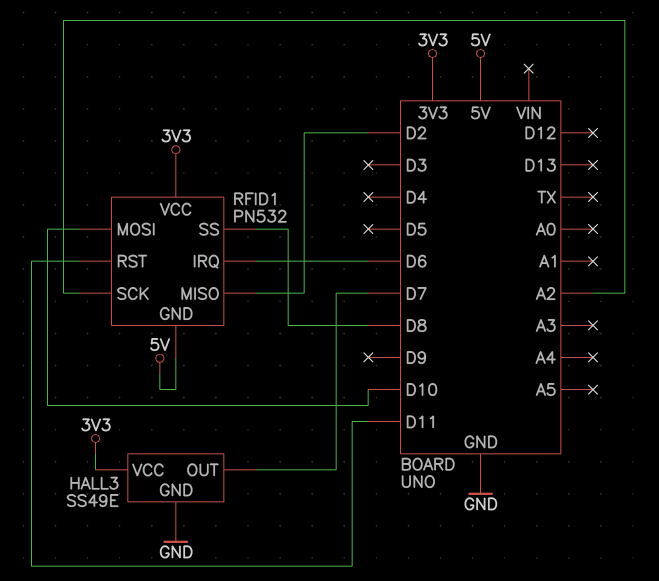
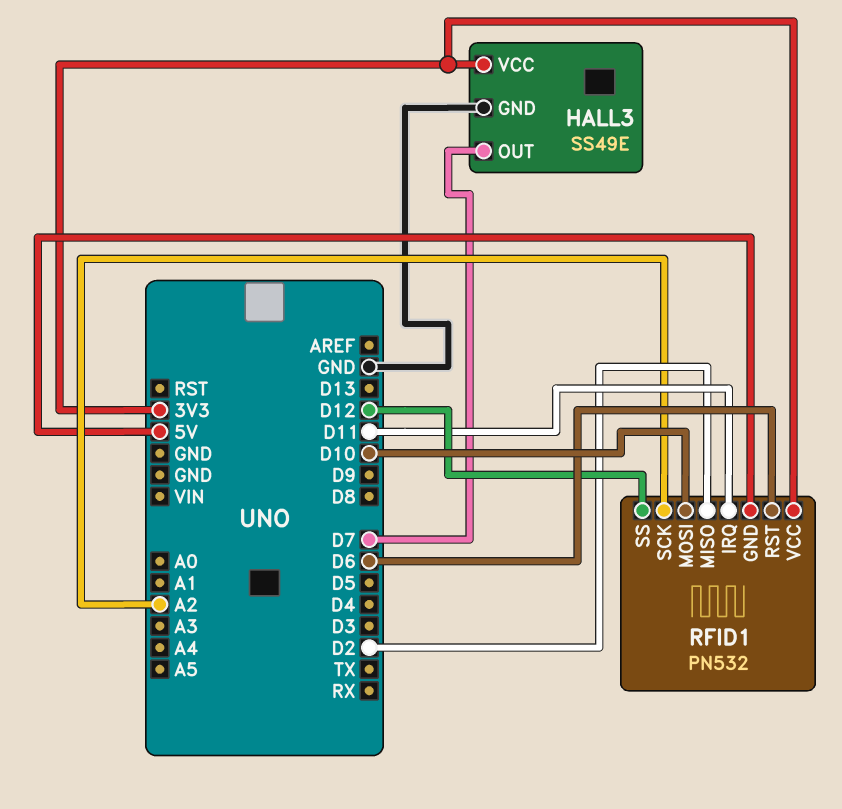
RFID1 pin IRQ: D6 -> D11
RFID1 pin RST: D11 -> D6
RFID1 pin SS: D8 -> D12

